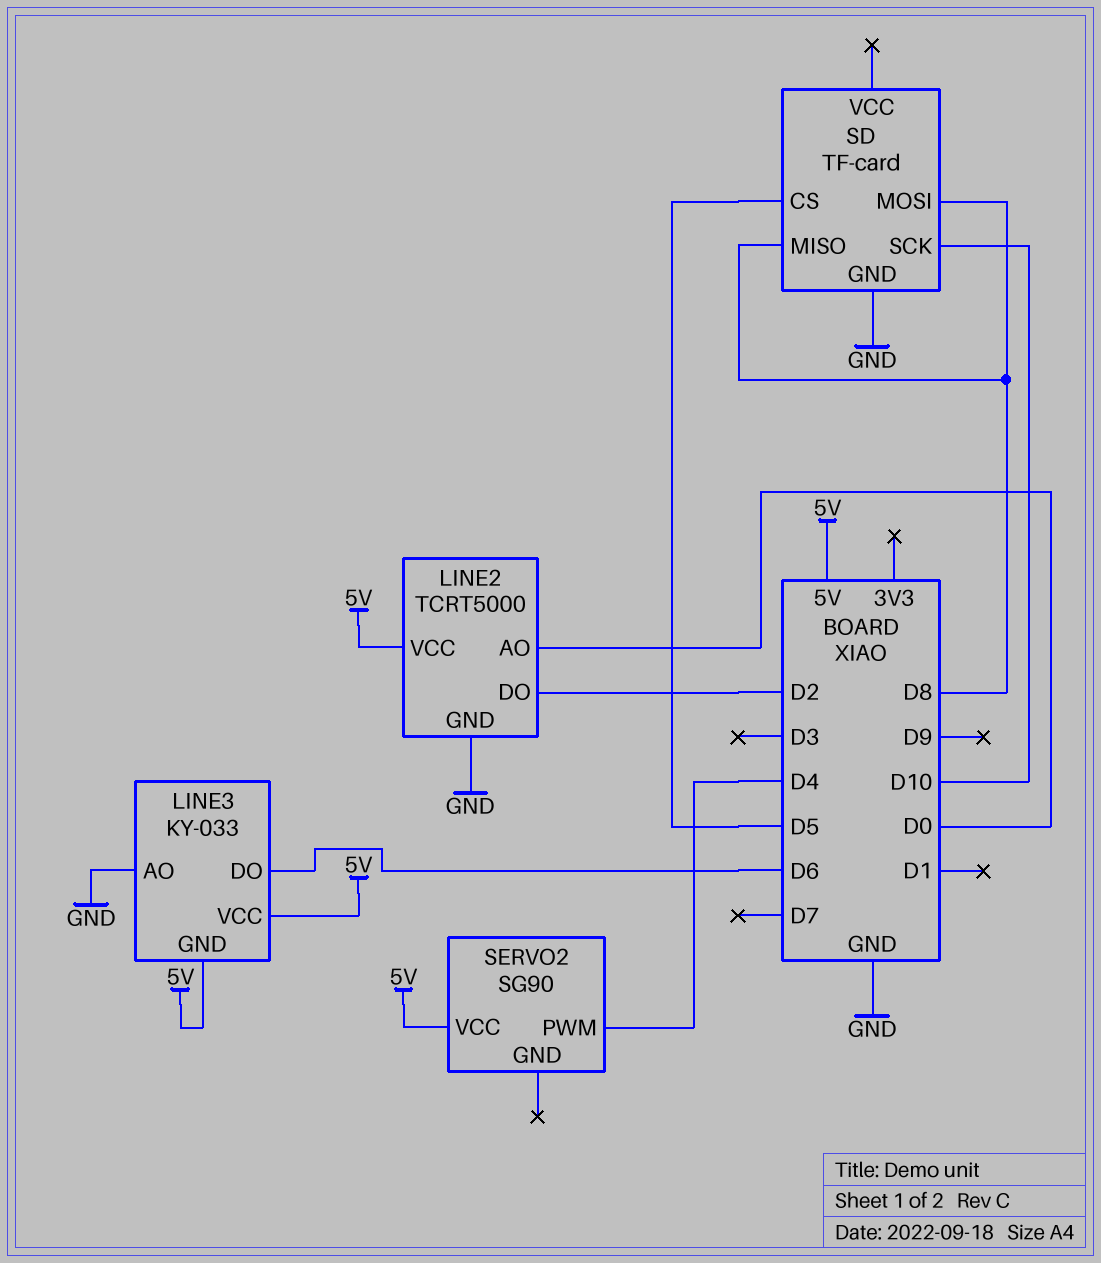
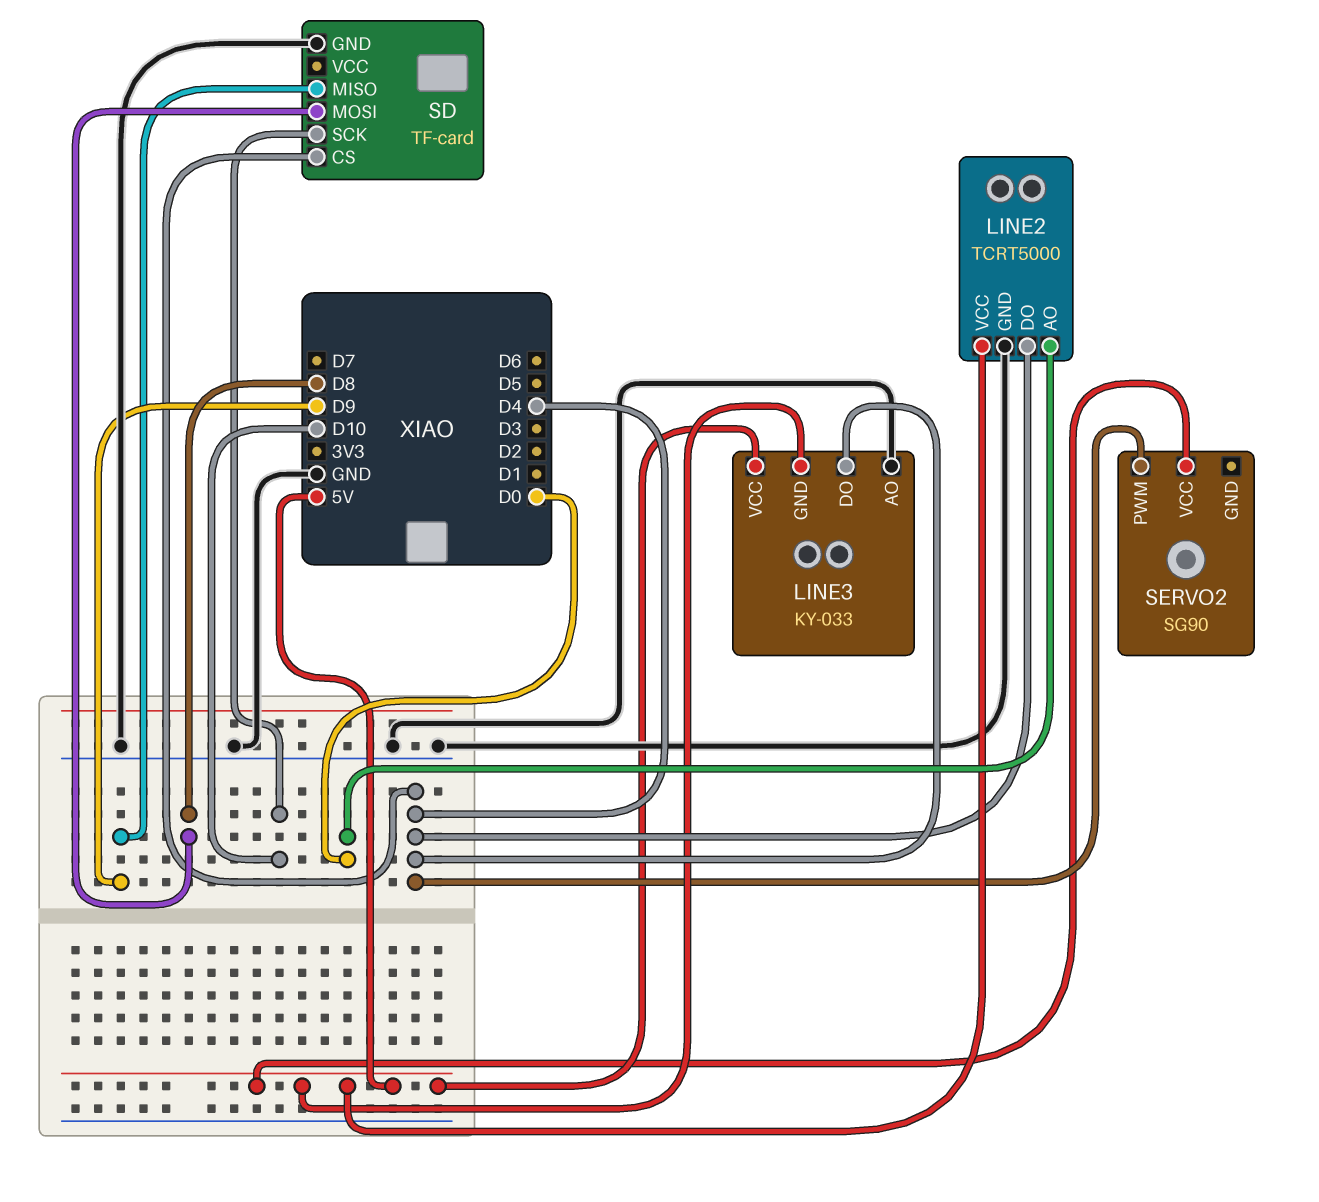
LINE2 pin DO: D2 -> D4
LINE3 pin DO: D6 -> D4
SD pin CS: D5 -> D4
SD pin MISO: D8 -> D9

